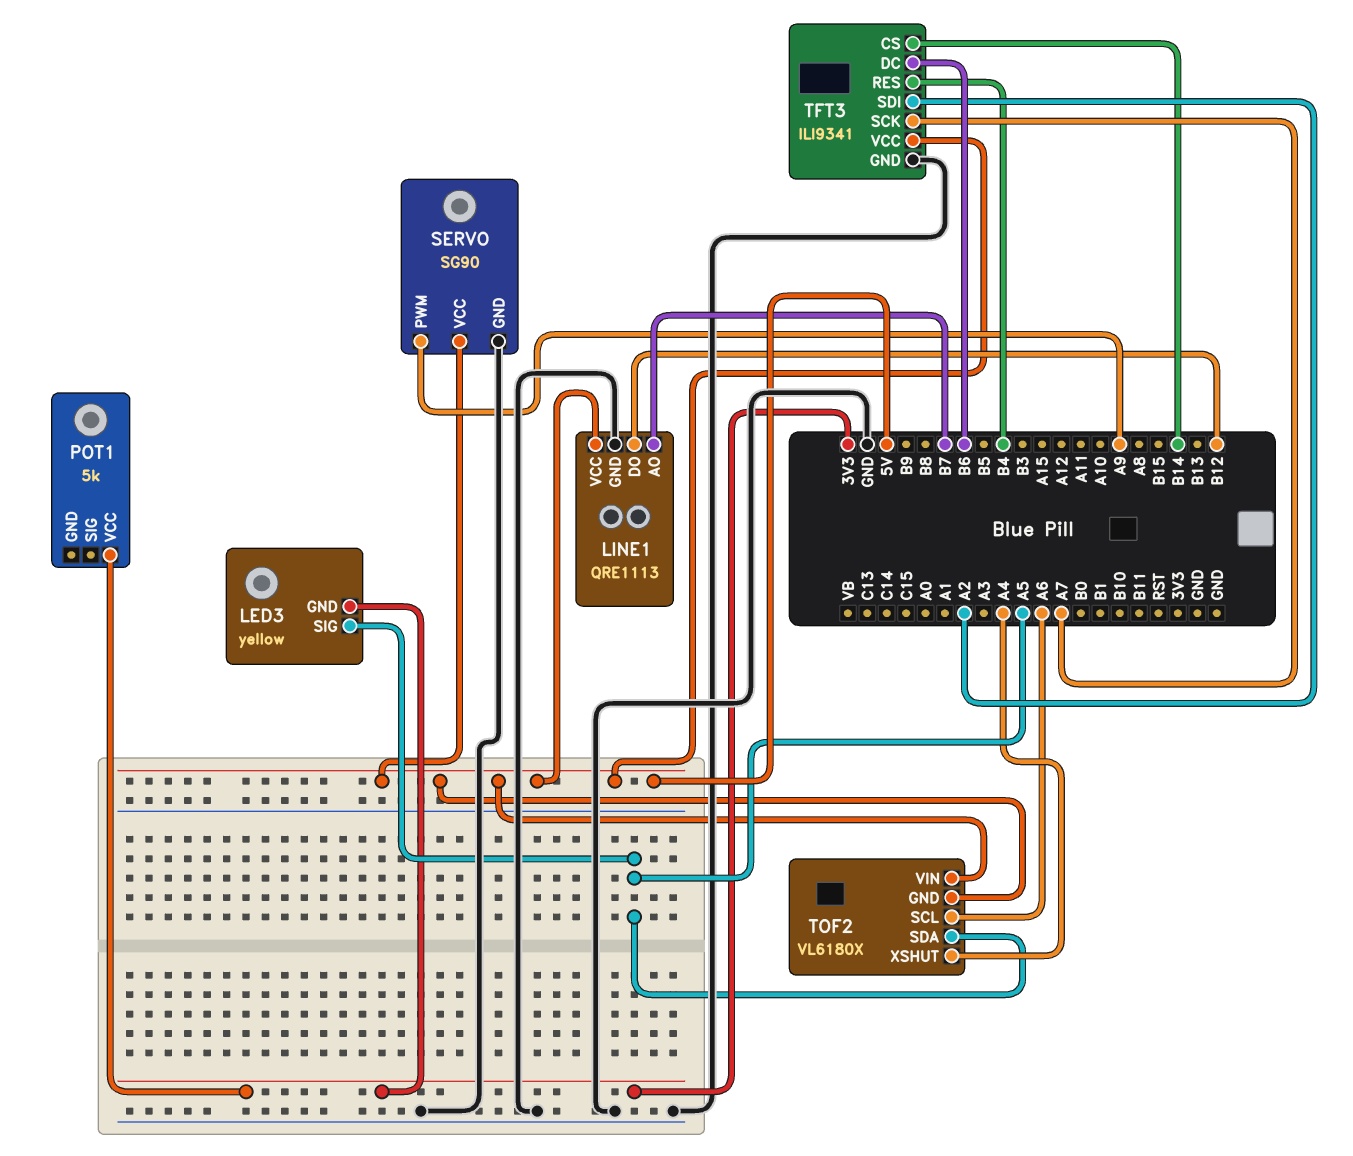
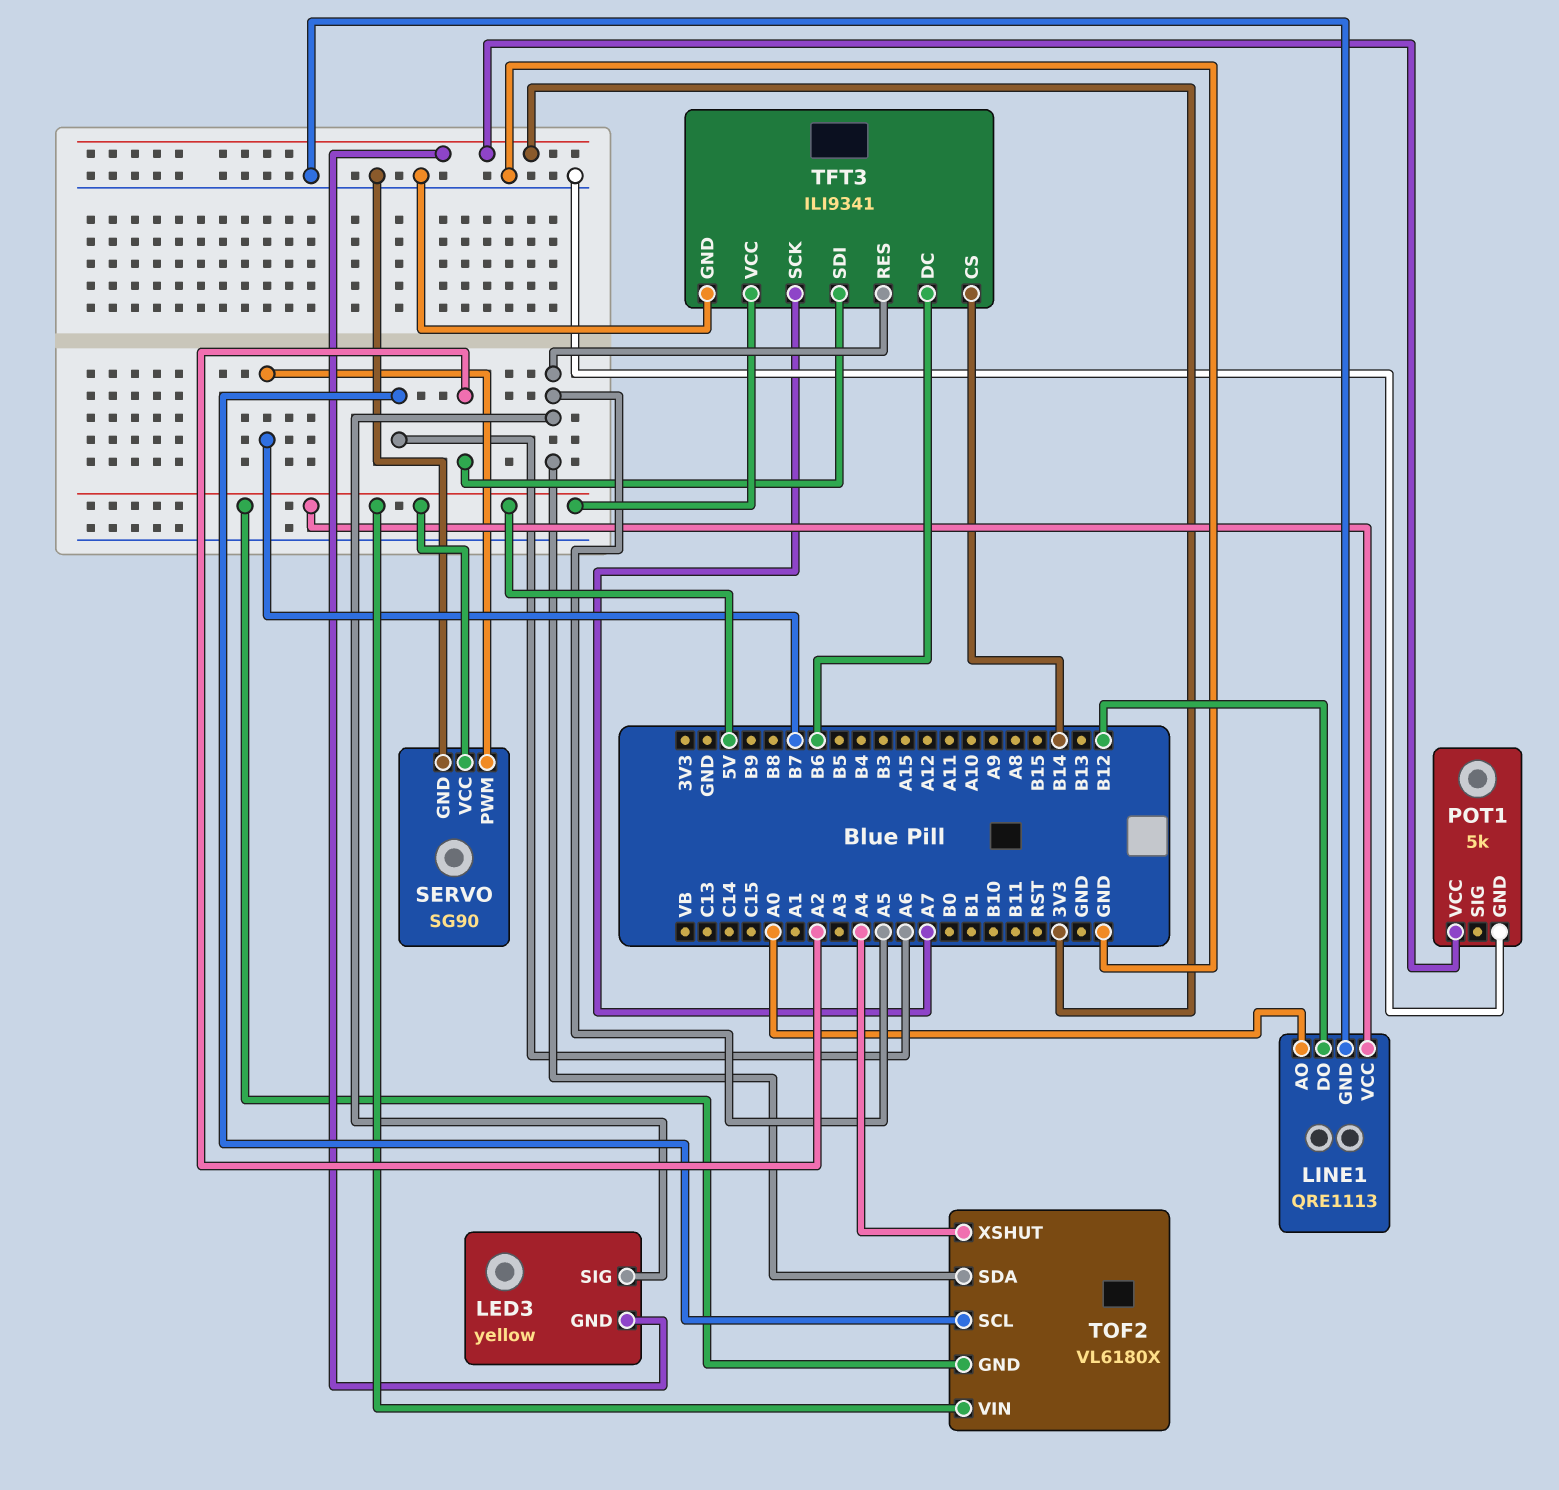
LINE1 pin AO: B7 -> A0
POT1 pin GND: none -> GND
SERVO pin PWM: A9 -> B7
TFT3 pin RES: B4 -> A5

